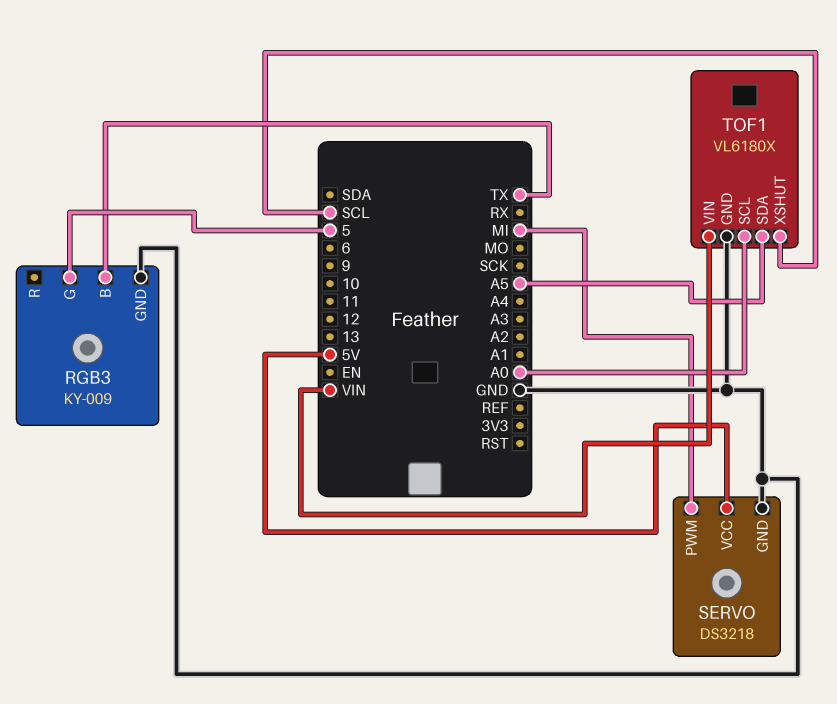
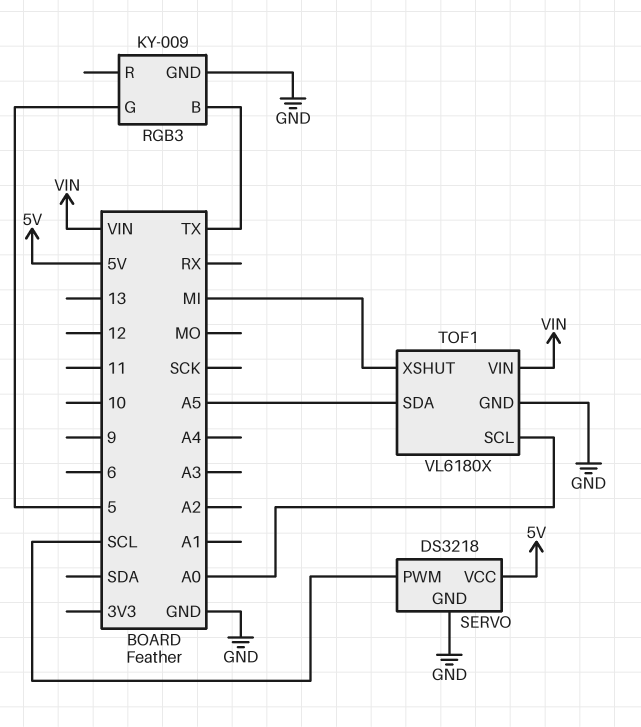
SERVO pin PWM: MI -> SCL
TOF1 pin XSHUT: SCL -> MI

